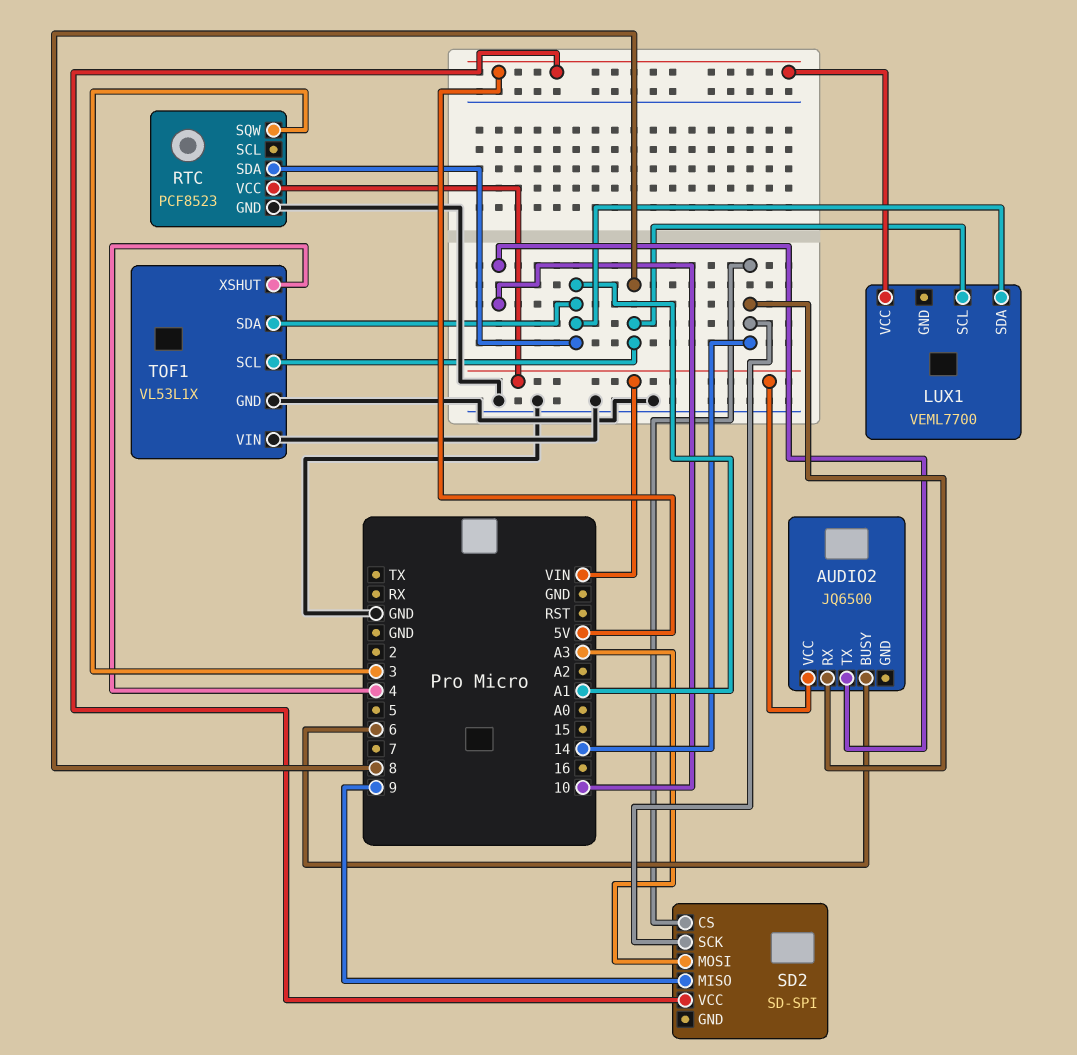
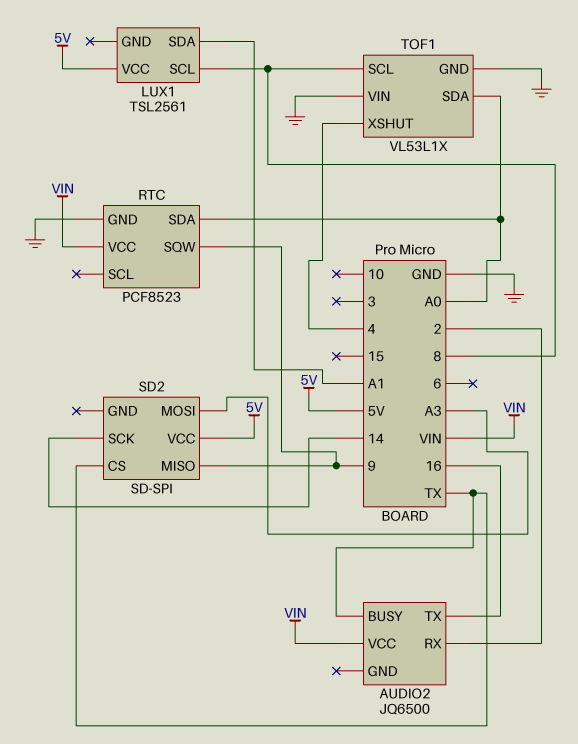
AUDIO2 pin BUSY: 6 -> TX
AUDIO2 pin RX: 14 -> 2
AUDIO2 pin TX: 10 -> 16
LUX1: VEML7700 -> TSL2561
RTC pin SDA: A1 -> A0
RTC pin SQW: 3 -> 9
SD2 pin CS: 14 -> TX
TOF1 pin SDA: A1 -> A0

